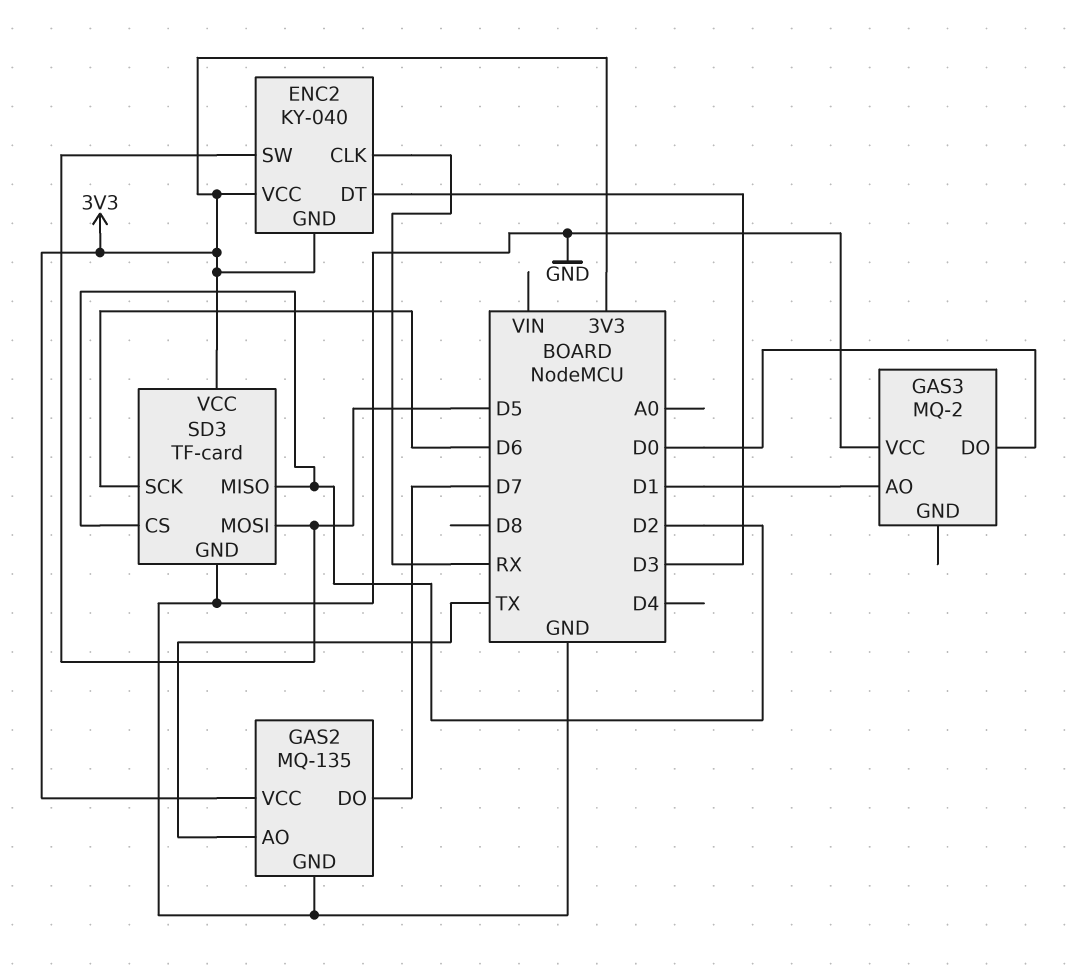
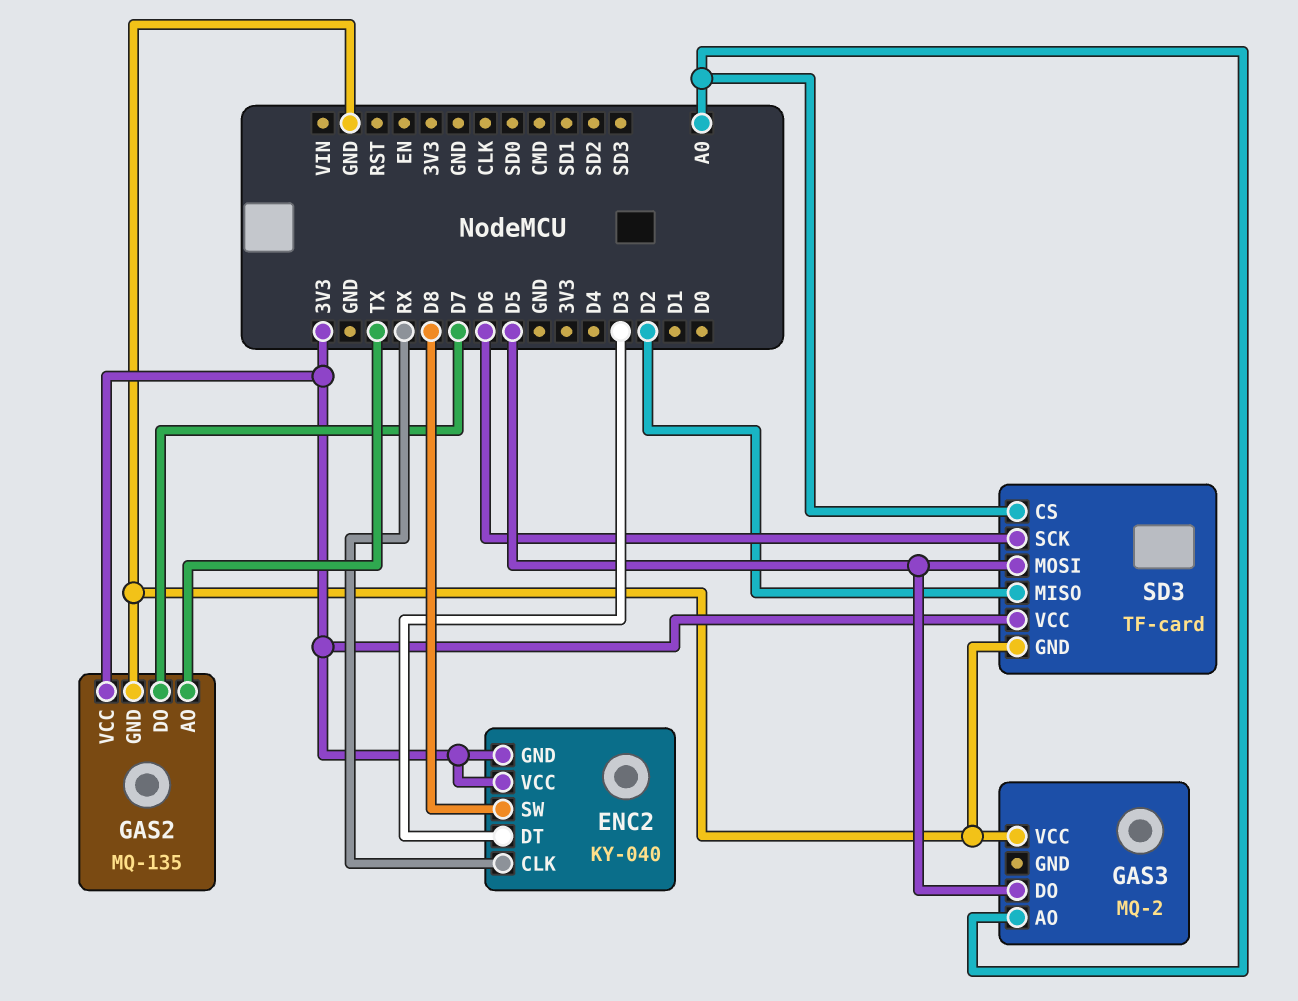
ENC2 pin SW: D5 -> D8
GAS3 pin AO: D1 -> A0
GAS3 pin DO: D0 -> D5
SD3 pin CS: D2 -> A0

